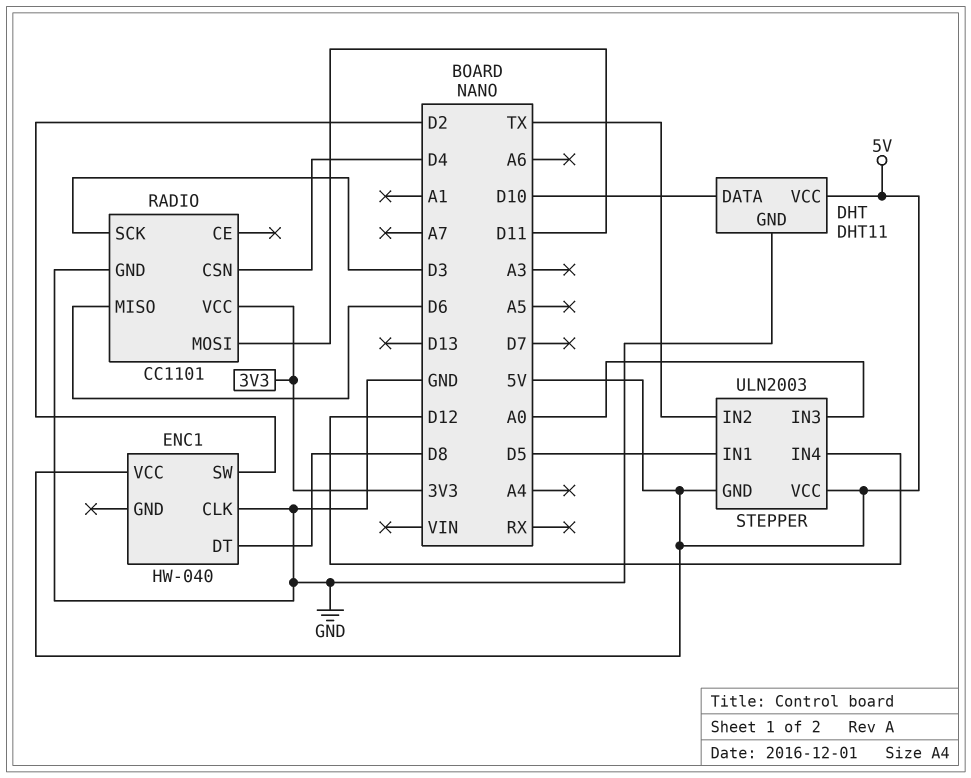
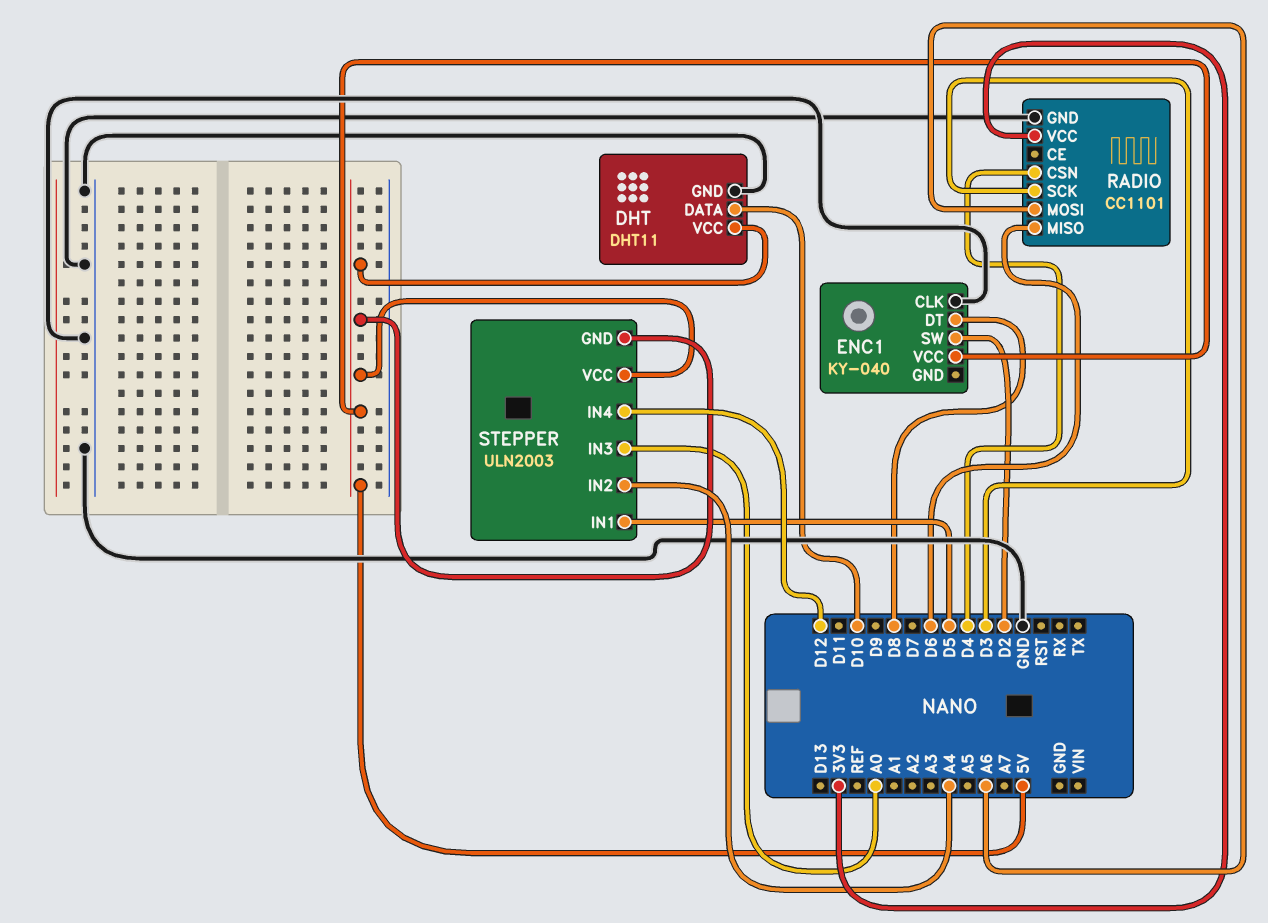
ENC1: HW-040 -> KY-040
RADIO pin MOSI: D11 -> A6
STEPPER pin IN2: TX -> A4

